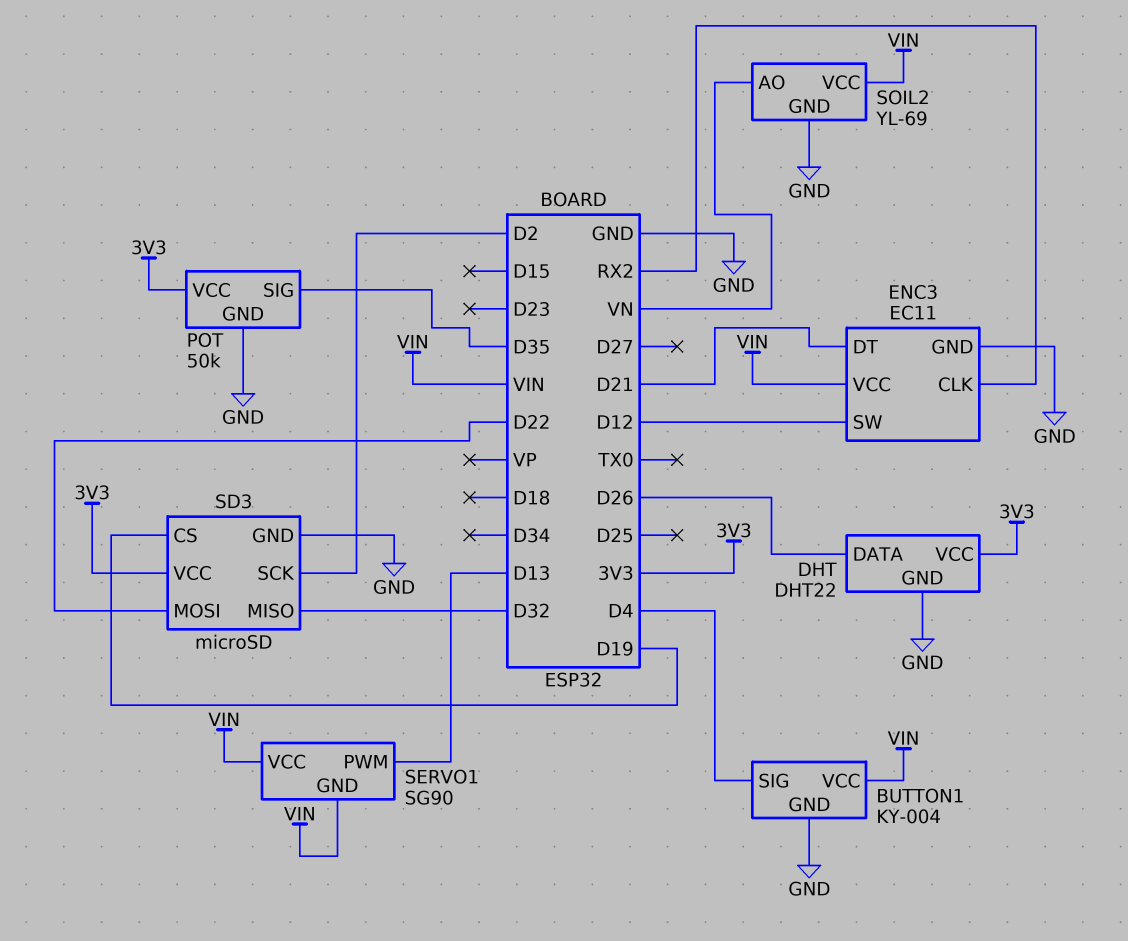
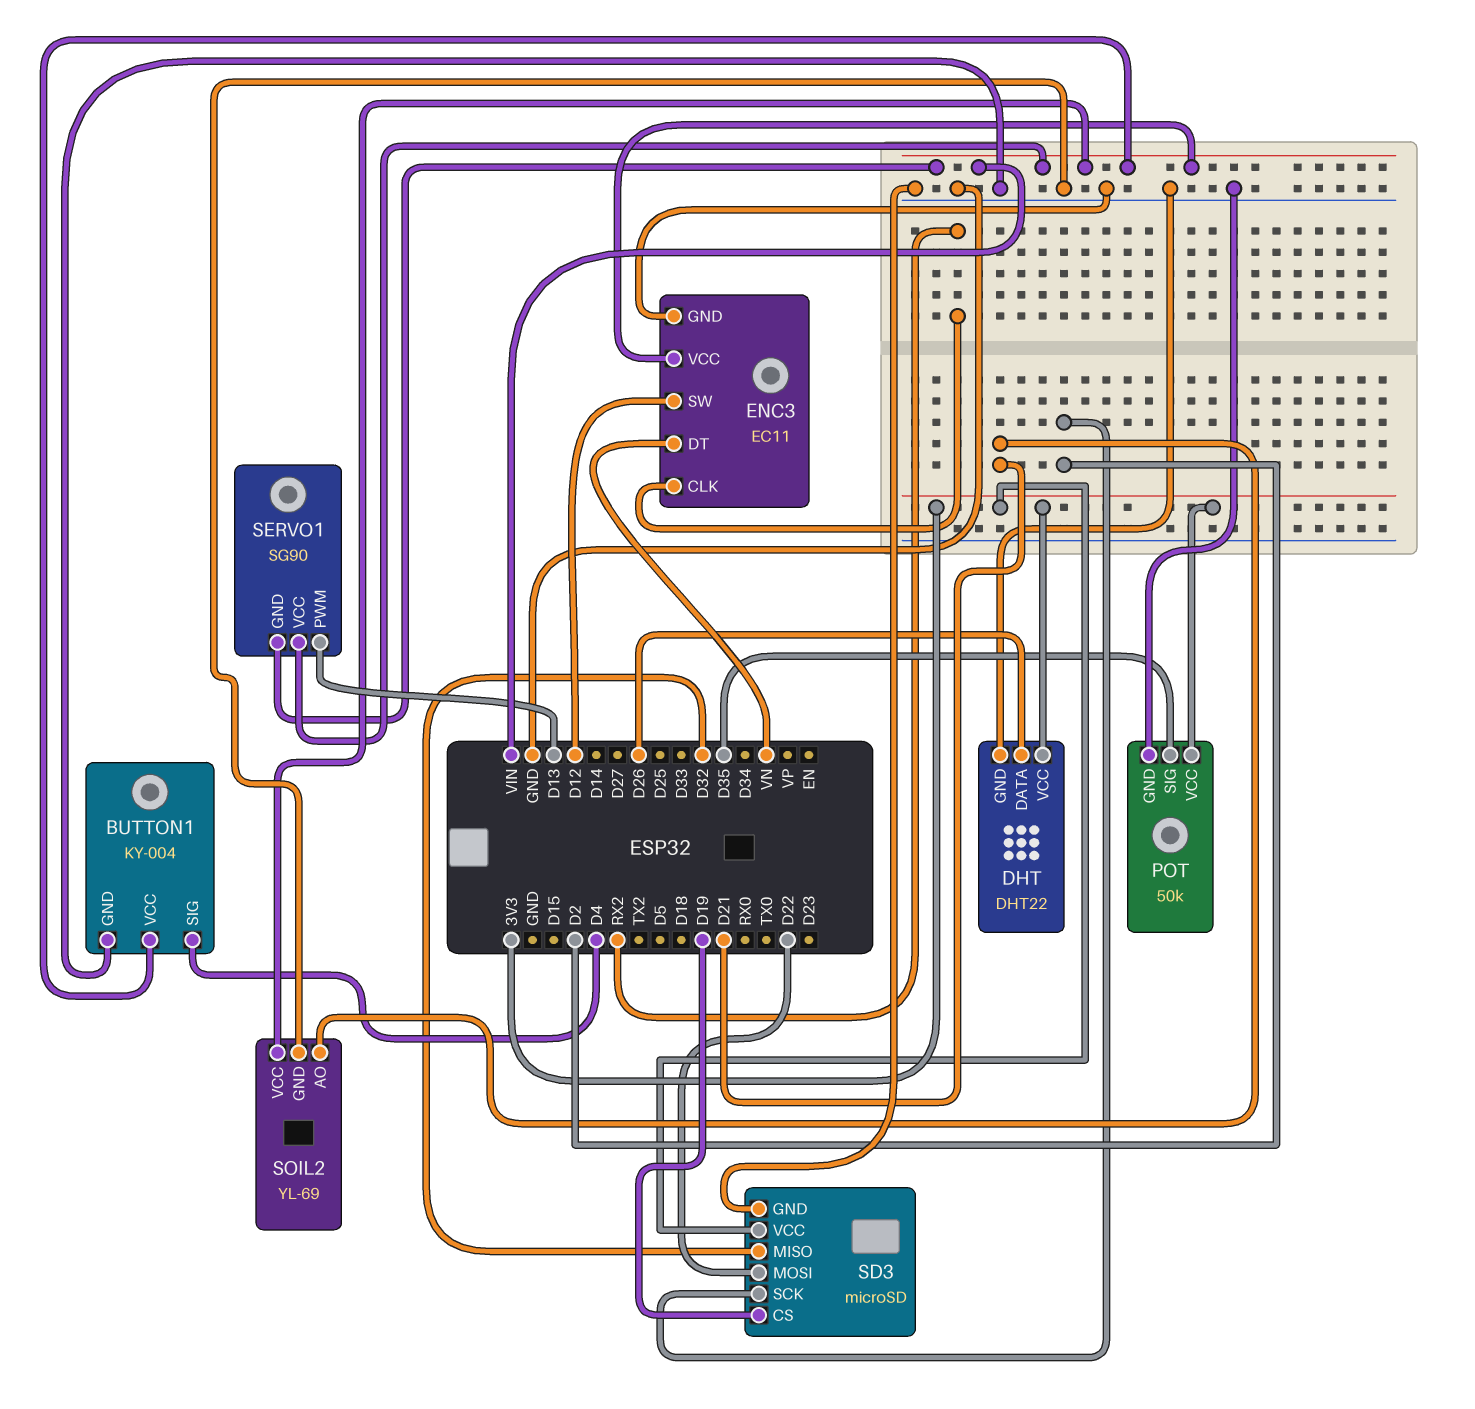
ENC3 pin DT: D21 -> VN
SOIL2 pin AO: VN -> D21

